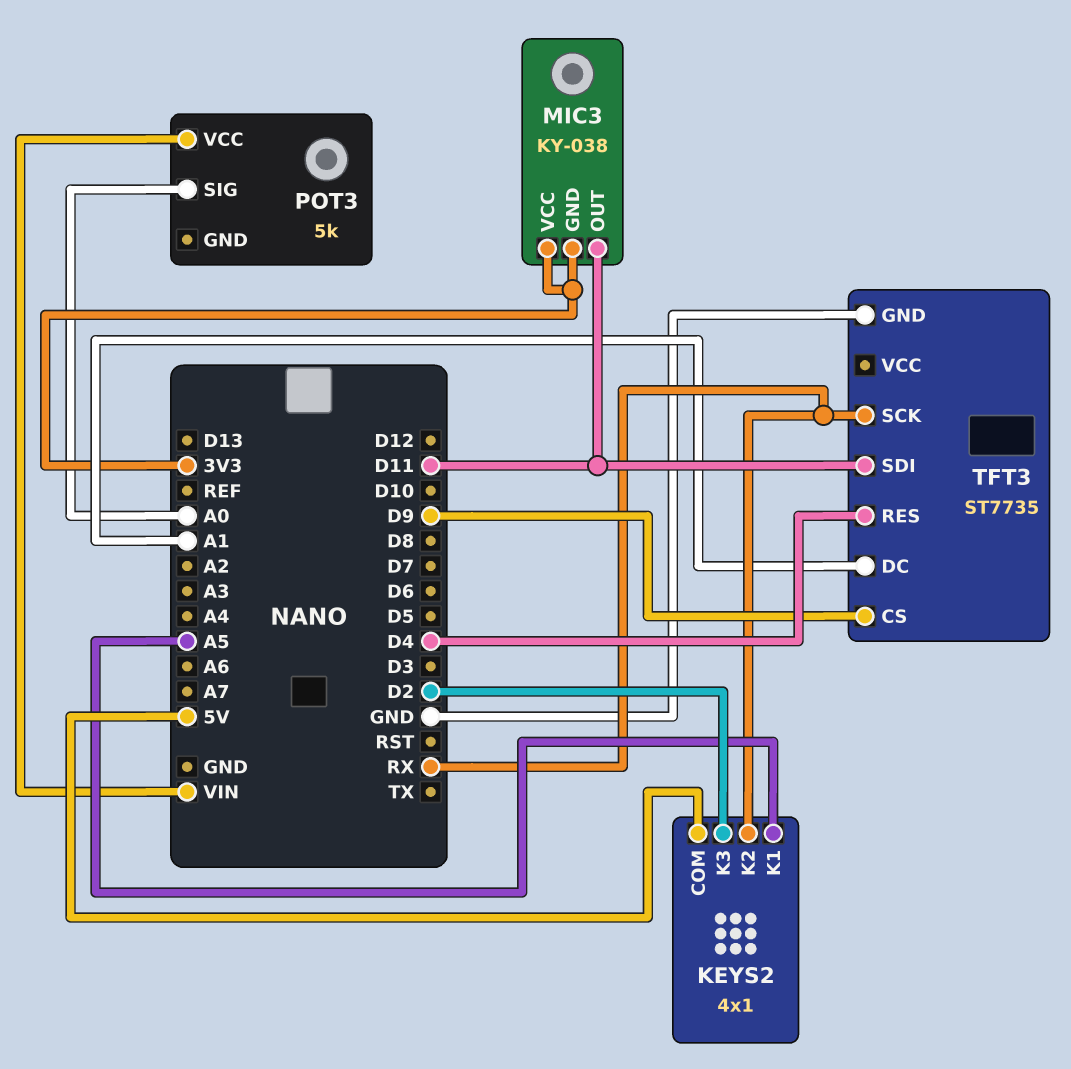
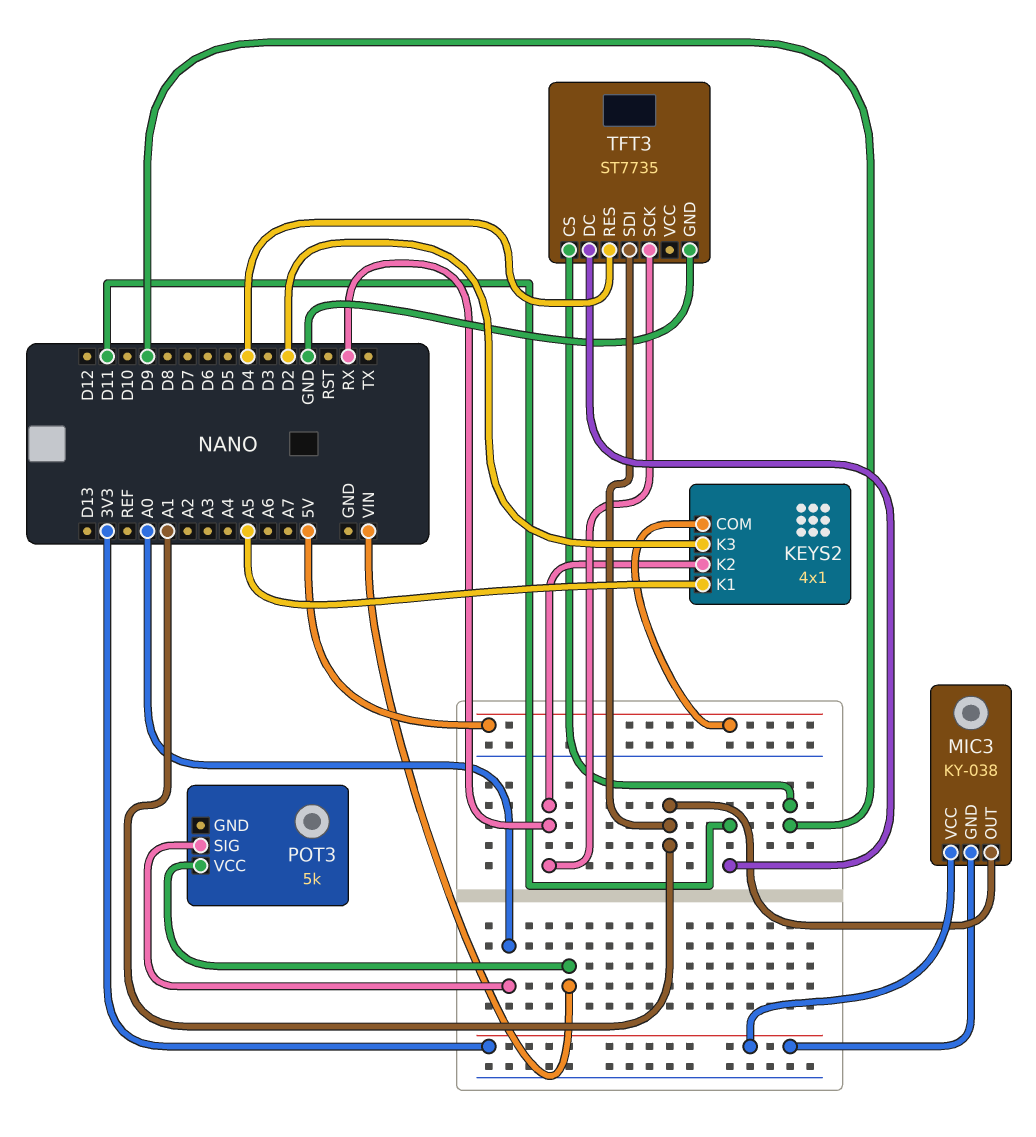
MIC3 pin OUT: D11 -> A1
TFT3 pin DC: A1 -> D11
TFT3 pin SDI: D11 -> A1

